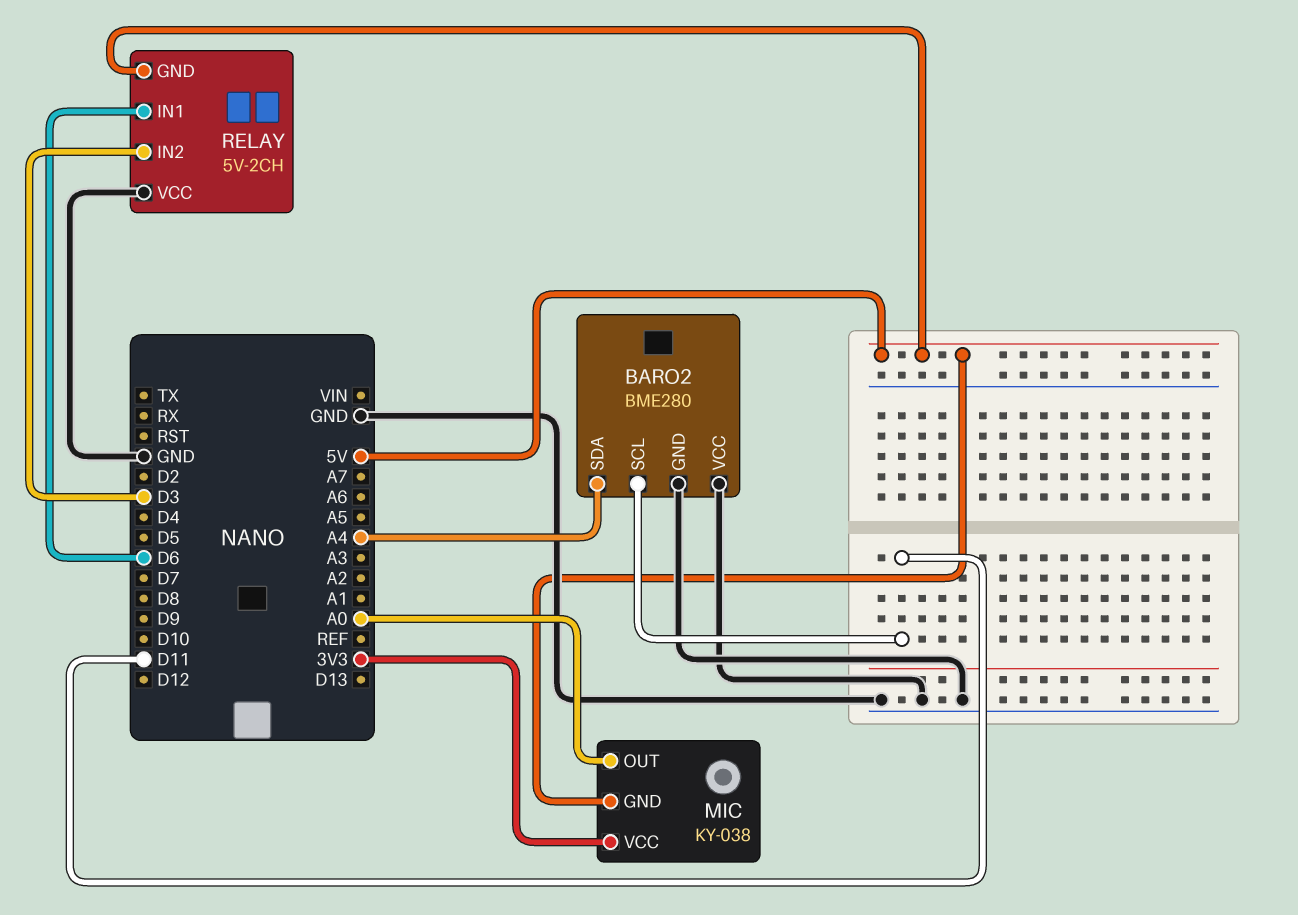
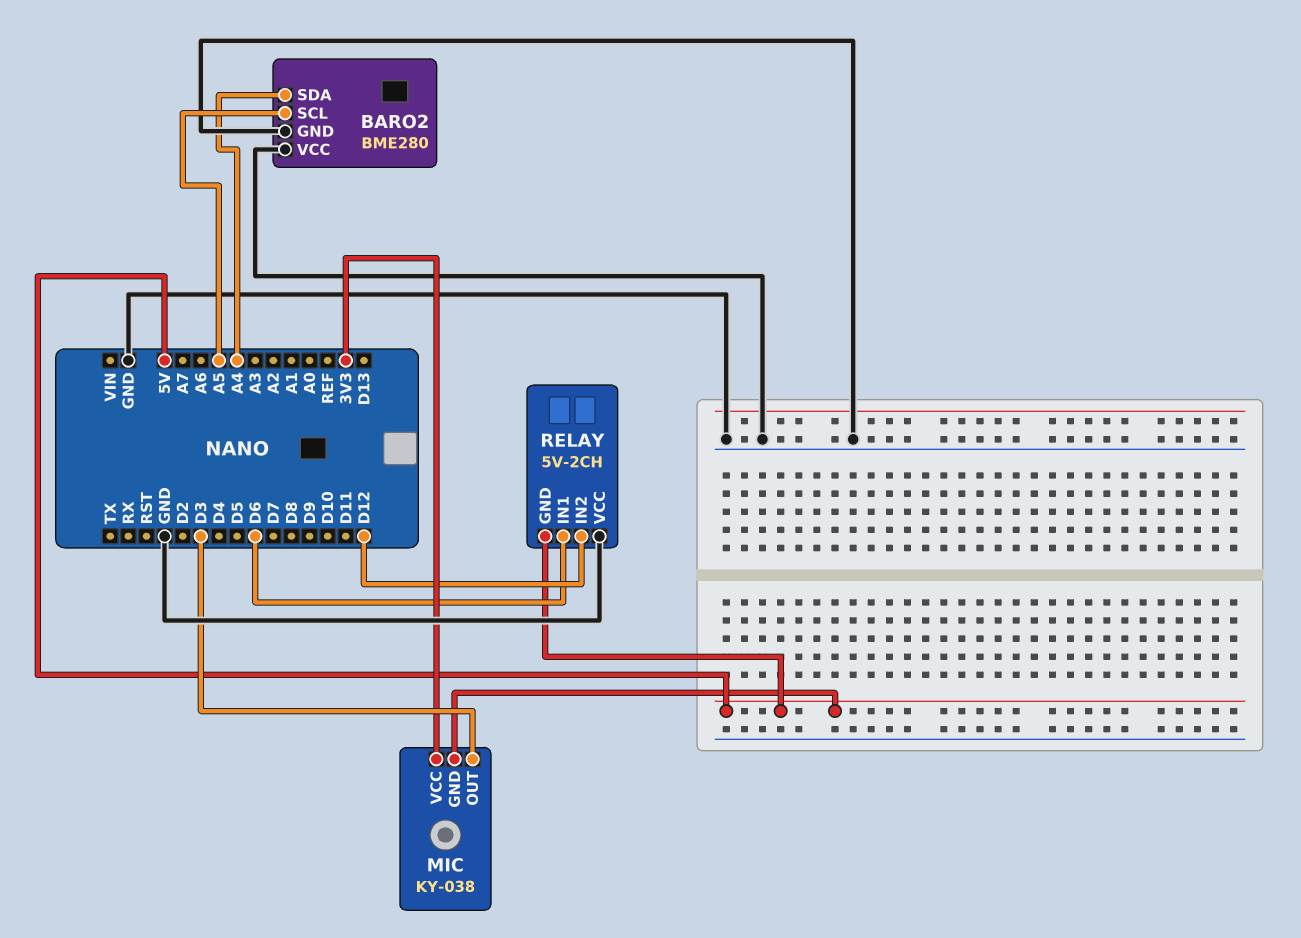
BARO2 pin SCL: D11 -> A5
MIC pin OUT: A0 -> D3
RELAY pin IN2: D3 -> D12

